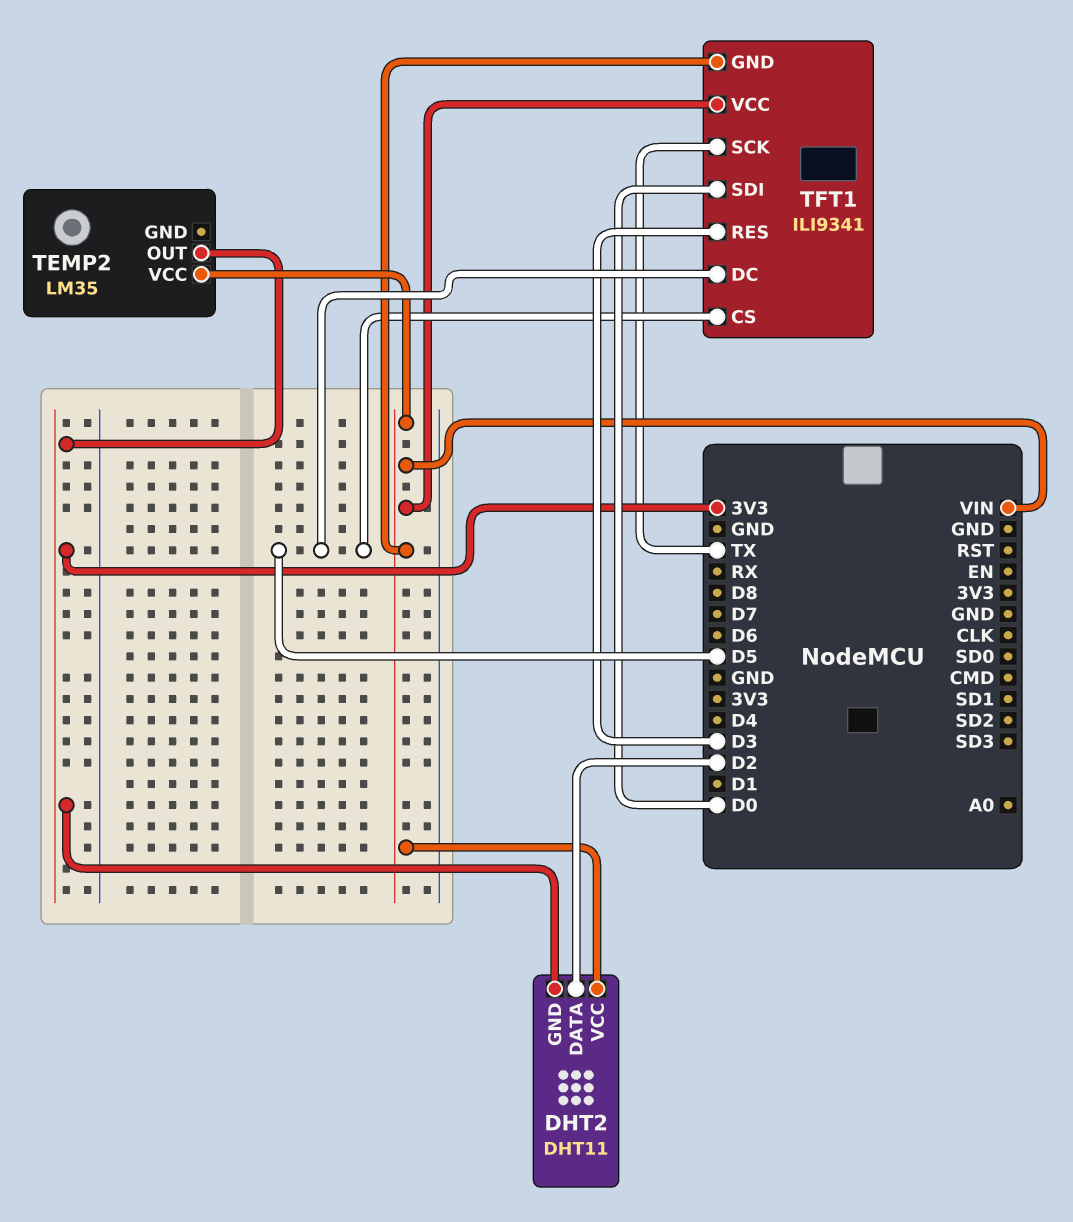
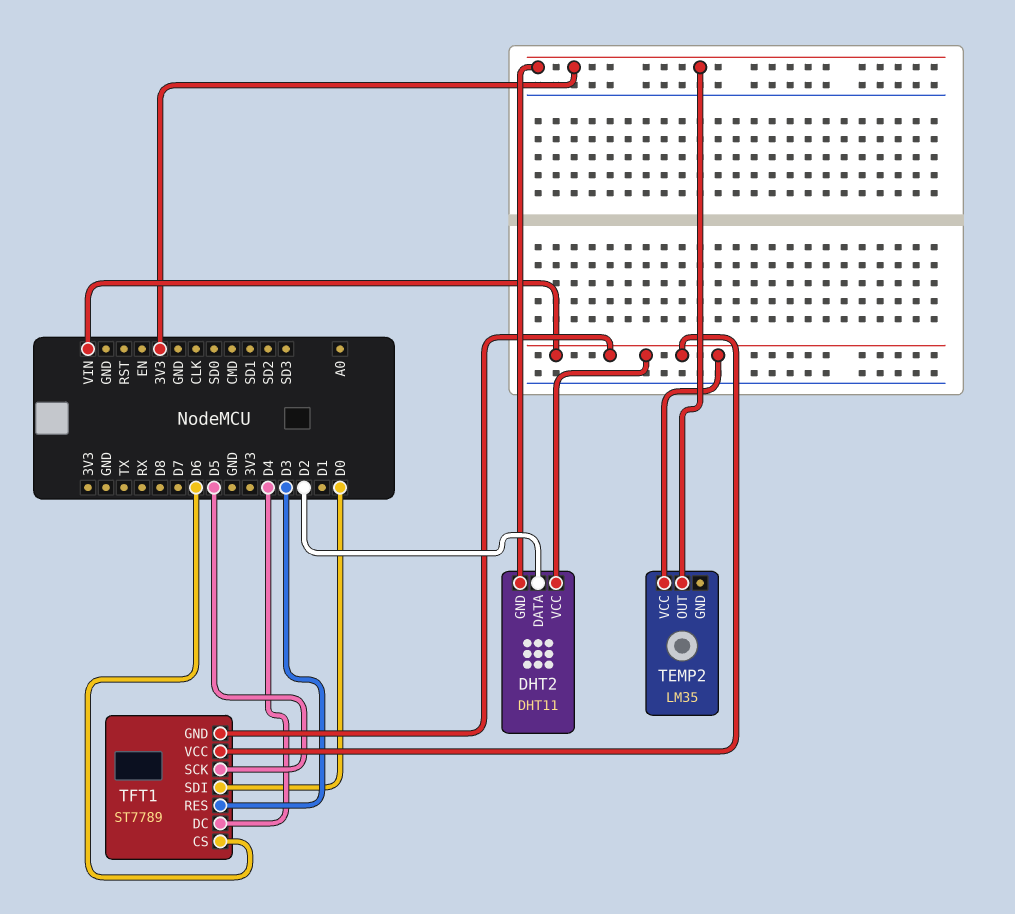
TFT1: ILI9341 -> ST7789
TFT1 pin CS: D5 -> D6
TFT1 pin DC: D5 -> D4
TFT1 pin SCK: TX -> D5

